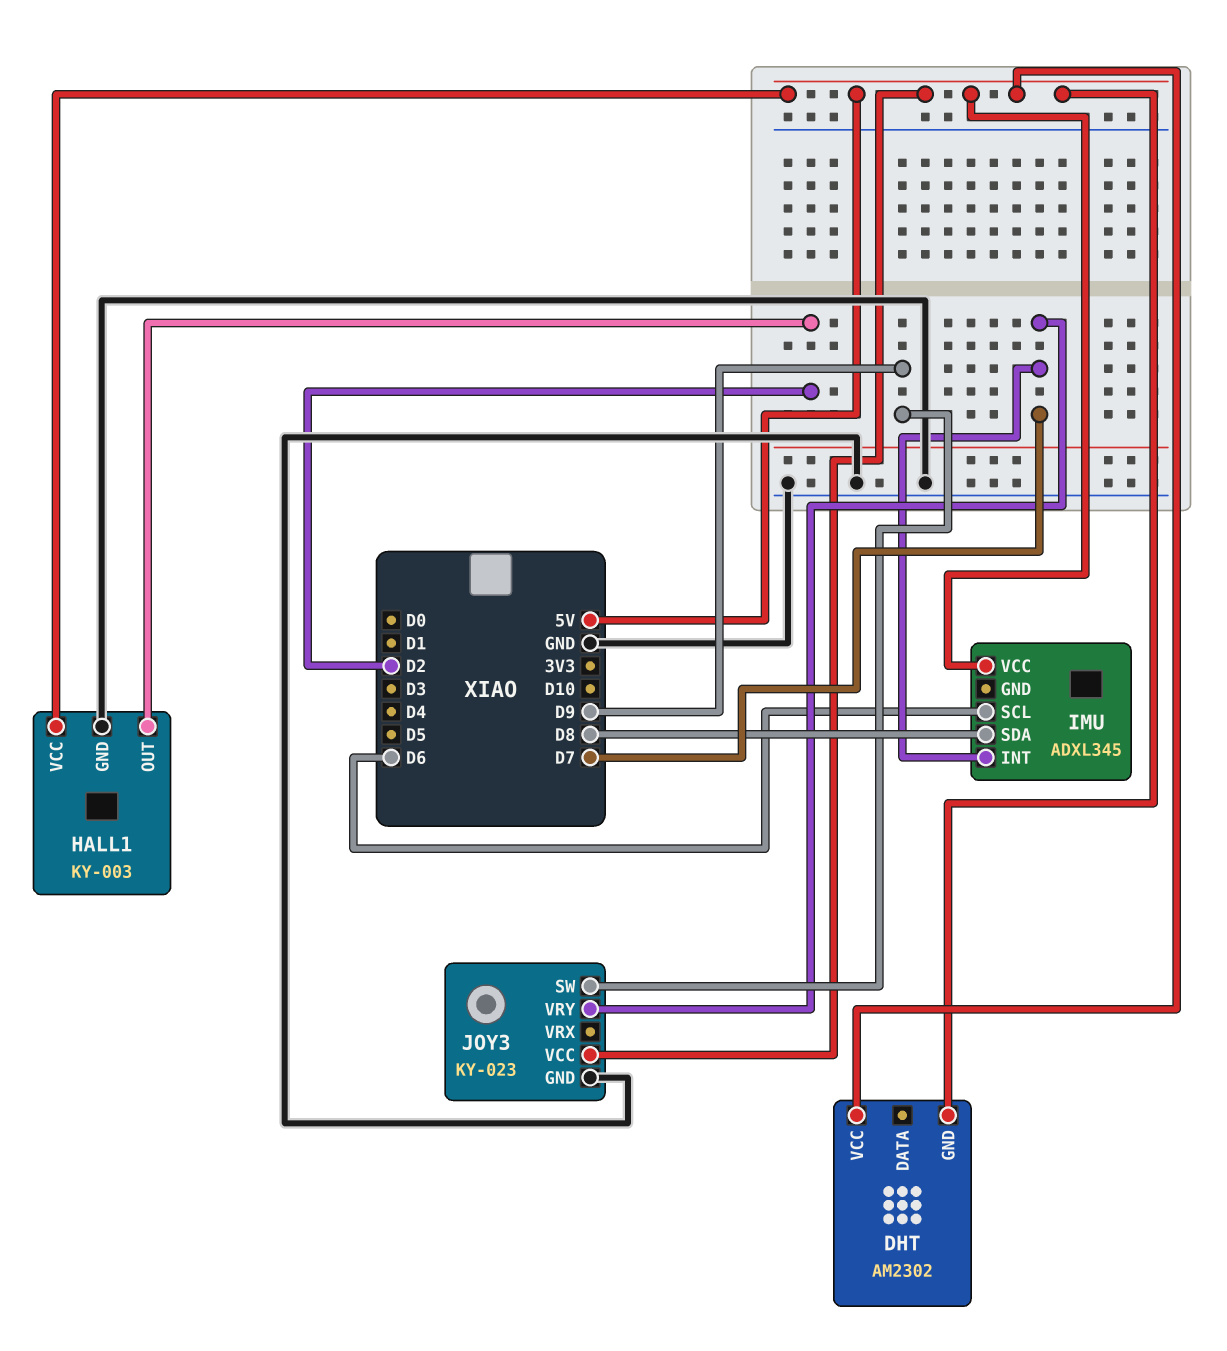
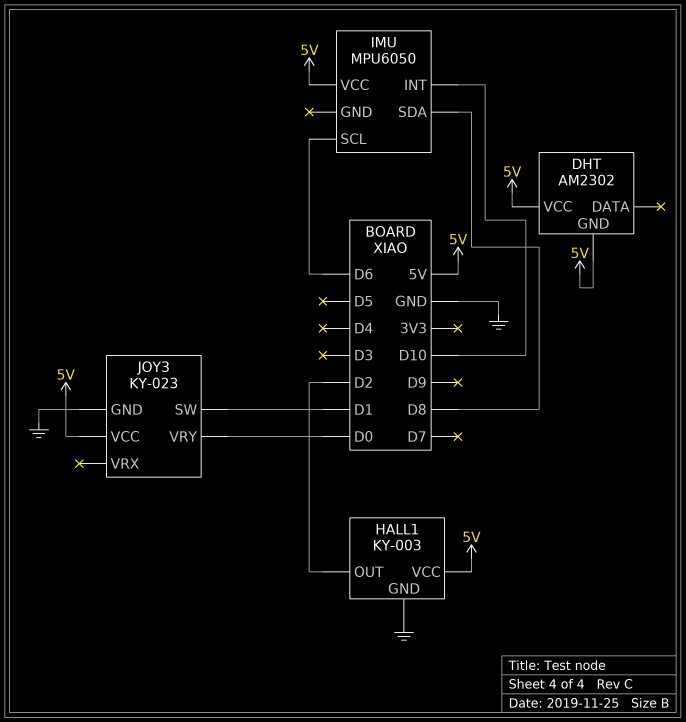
IMU: ADXL345 -> MPU6050
IMU pin INT: D7 -> D10
JOY3 pin SW: D9 -> D1
JOY3 pin VRY: D7 -> D0

